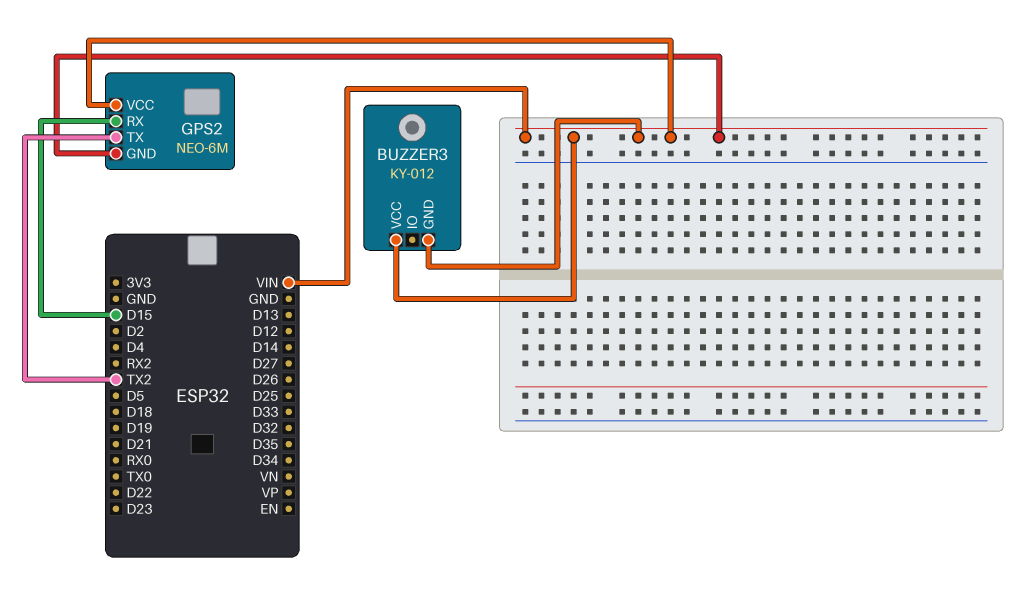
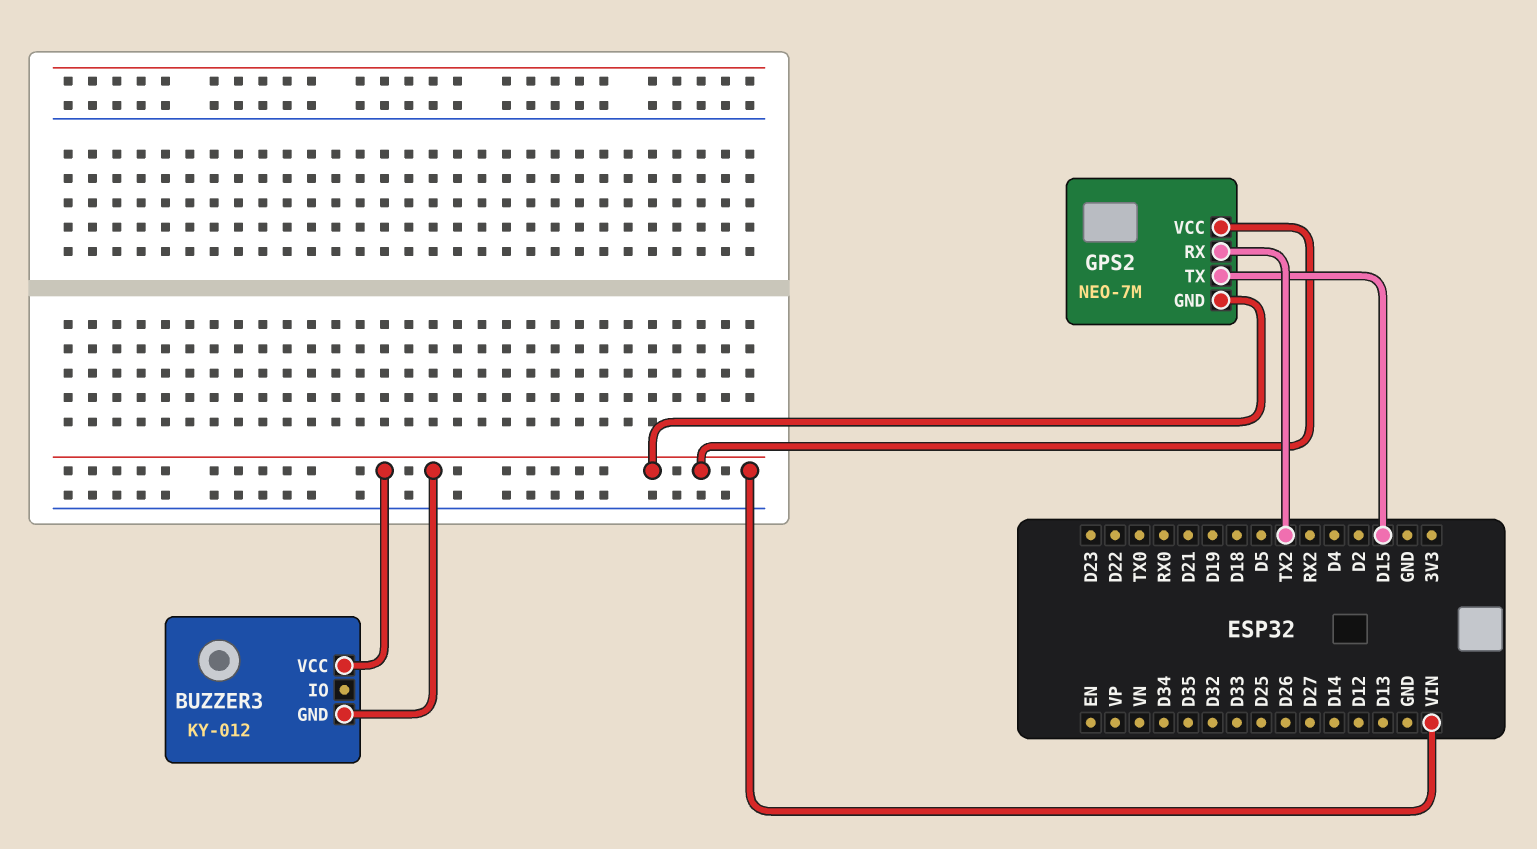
GPS2: NEO-6M -> NEO-7M
GPS2 pin RX: D15 -> TX2
GPS2 pin TX: TX2 -> D15

